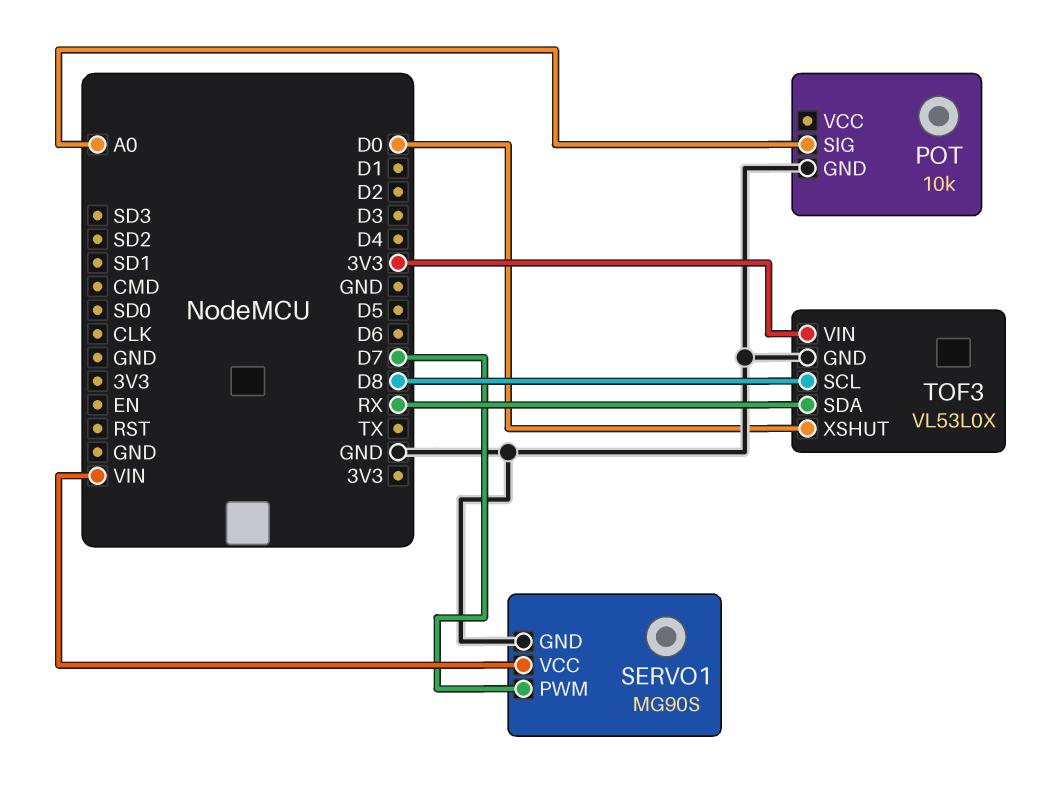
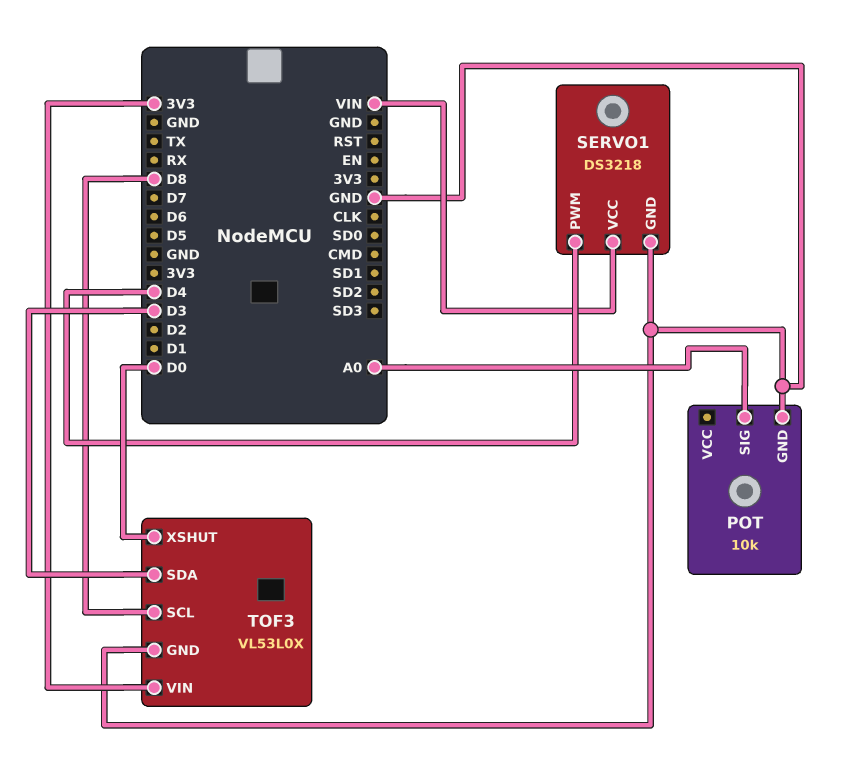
SERVO1: MG90S -> DS3218
SERVO1 pin PWM: D7 -> D4
TOF3 pin SDA: RX -> D3

